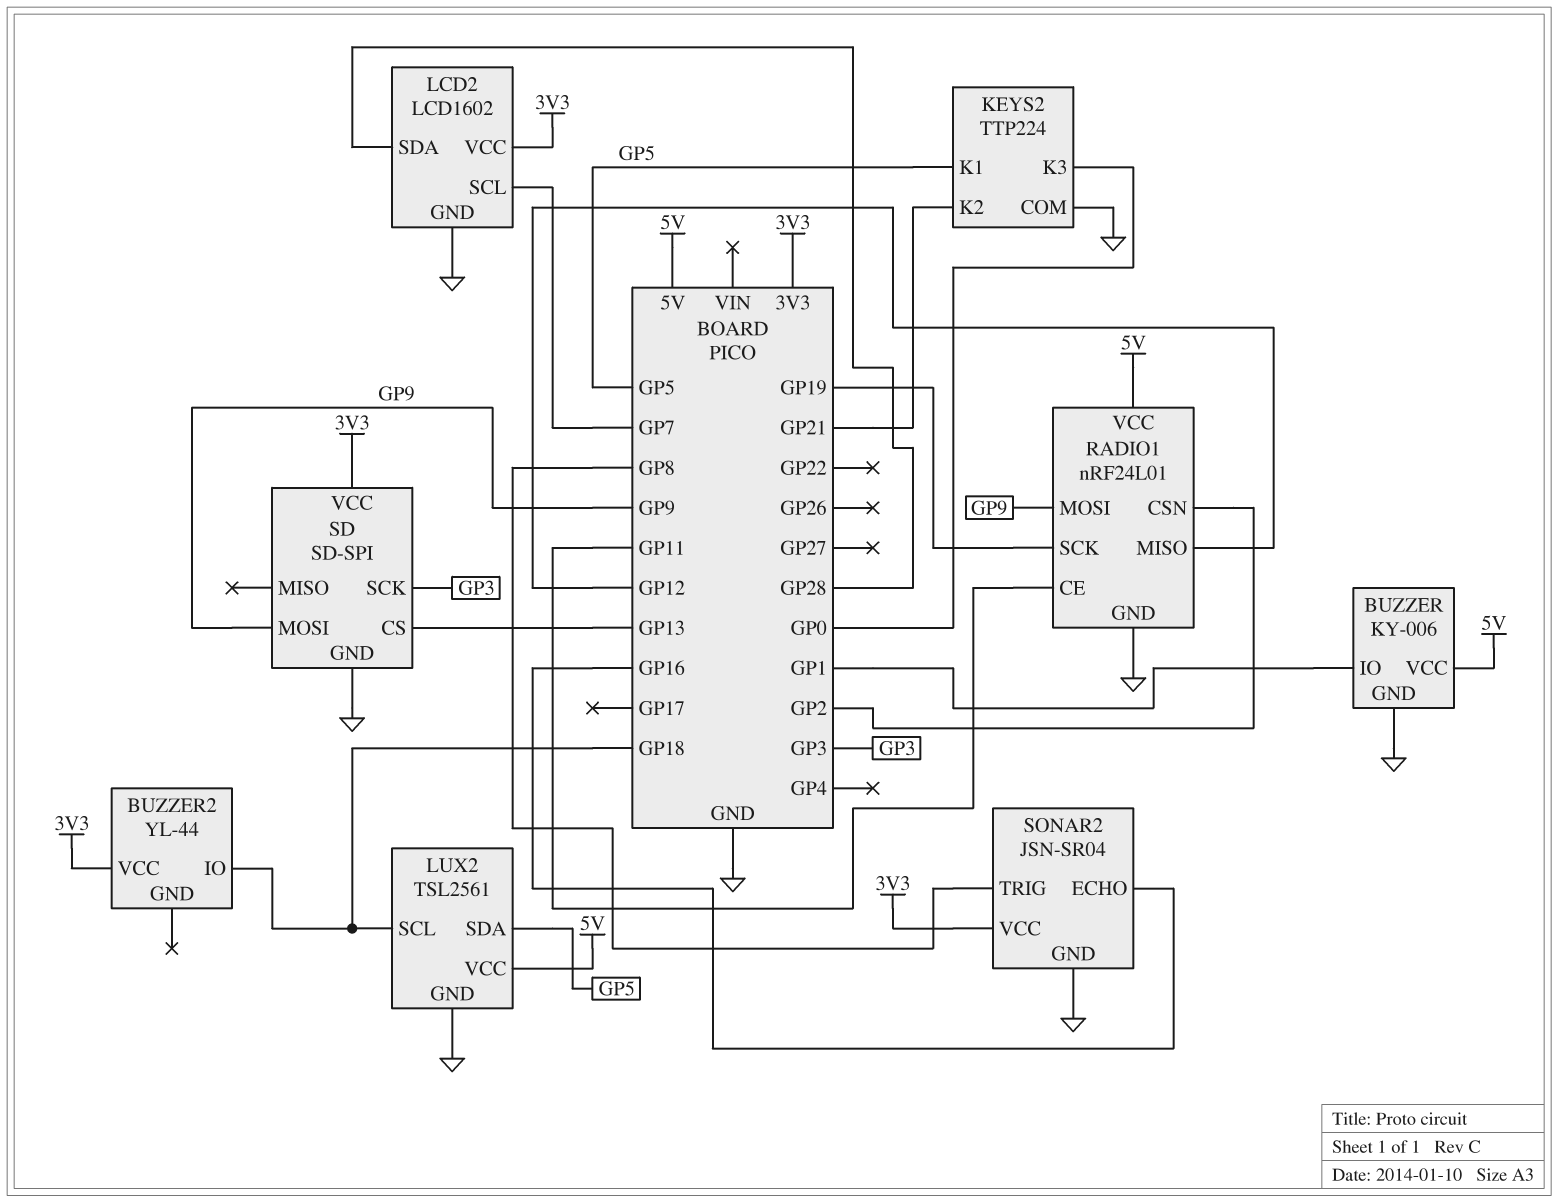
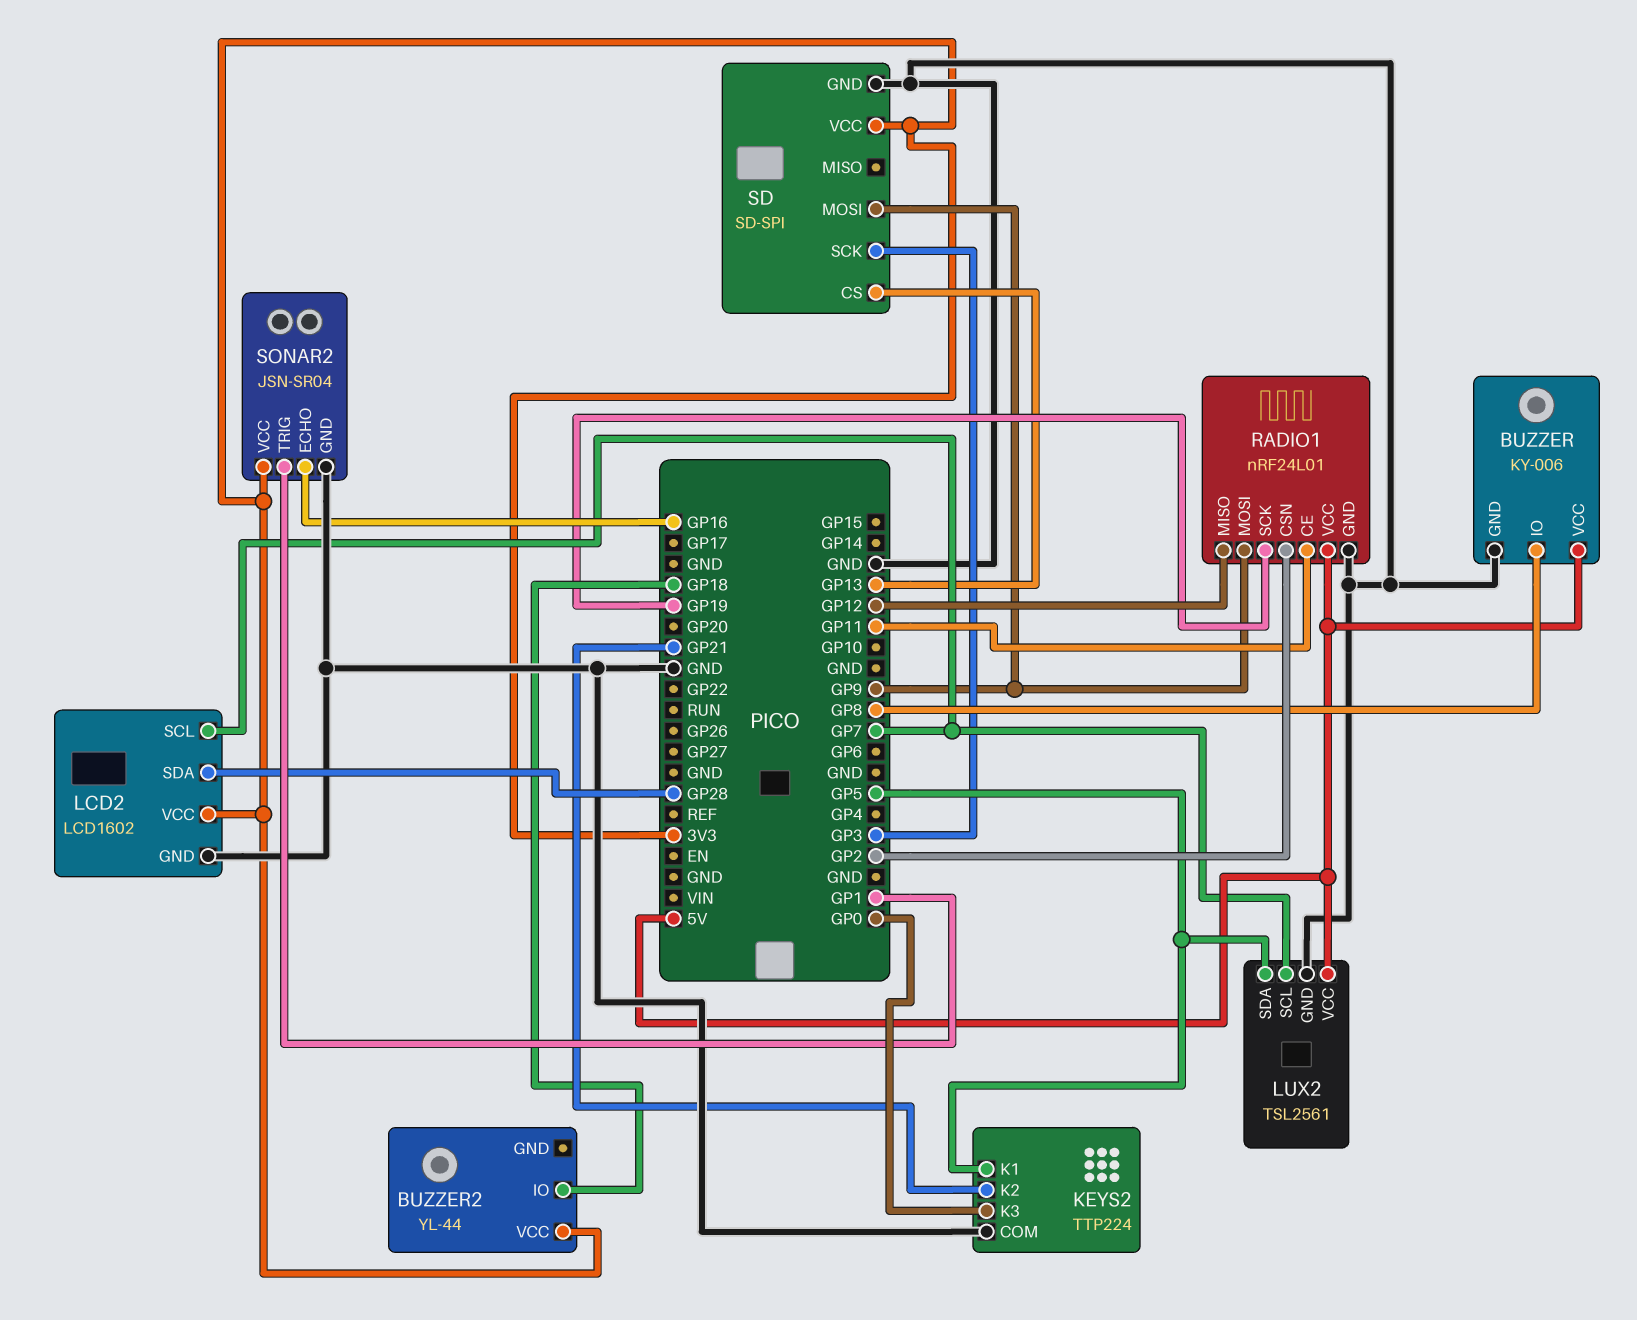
BUZZER pin IO: GP1 -> GP8
LUX2 pin SCL: GP18 -> GP7
SONAR2 pin TRIG: GP8 -> GP1

